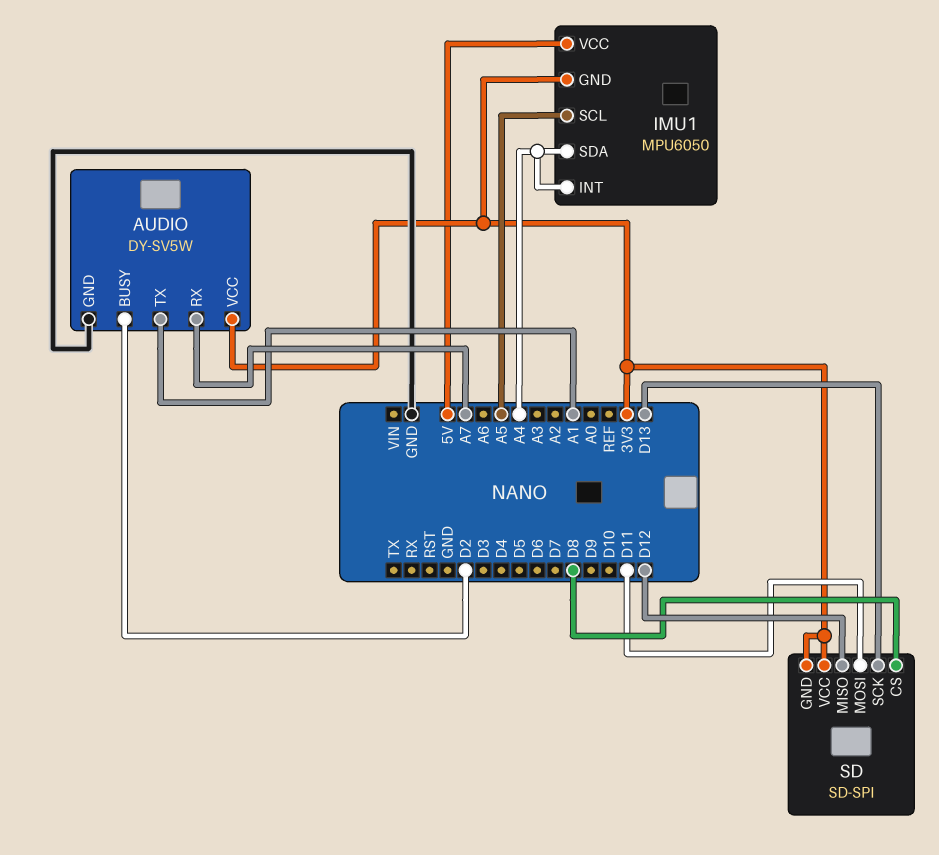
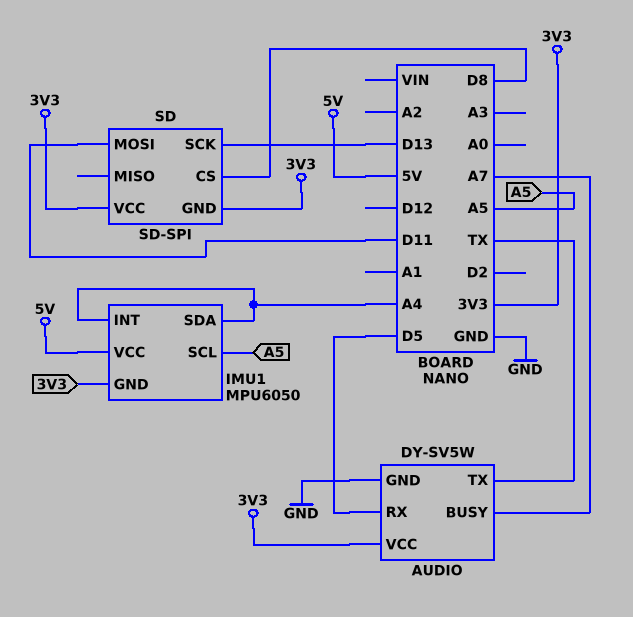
AUDIO pin BUSY: D2 -> A7
AUDIO pin RX: A7 -> D5
AUDIO pin TX: A1 -> TX
SD pin MISO: D12 -> none

